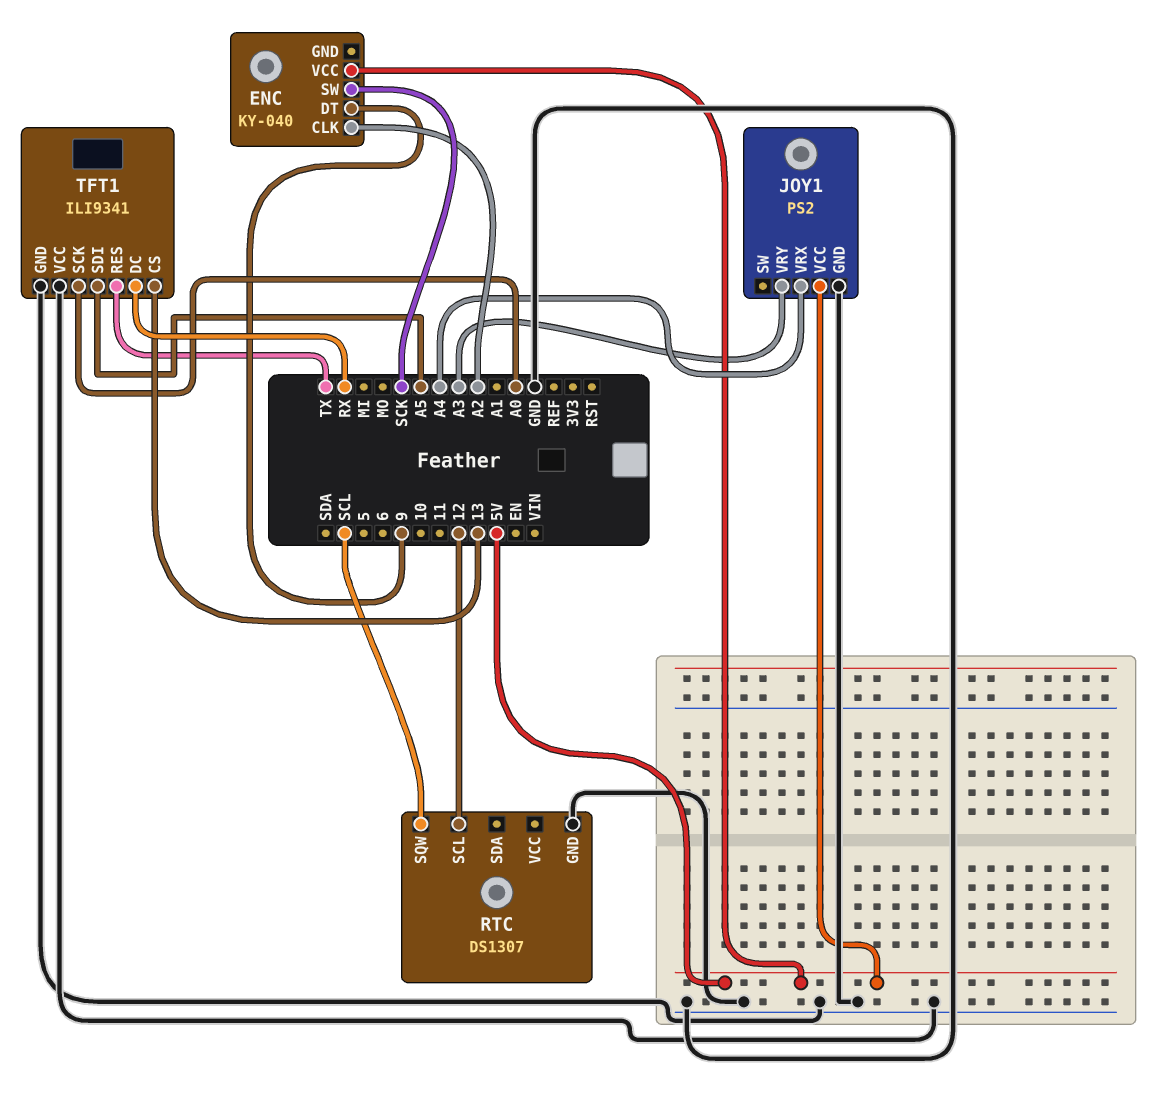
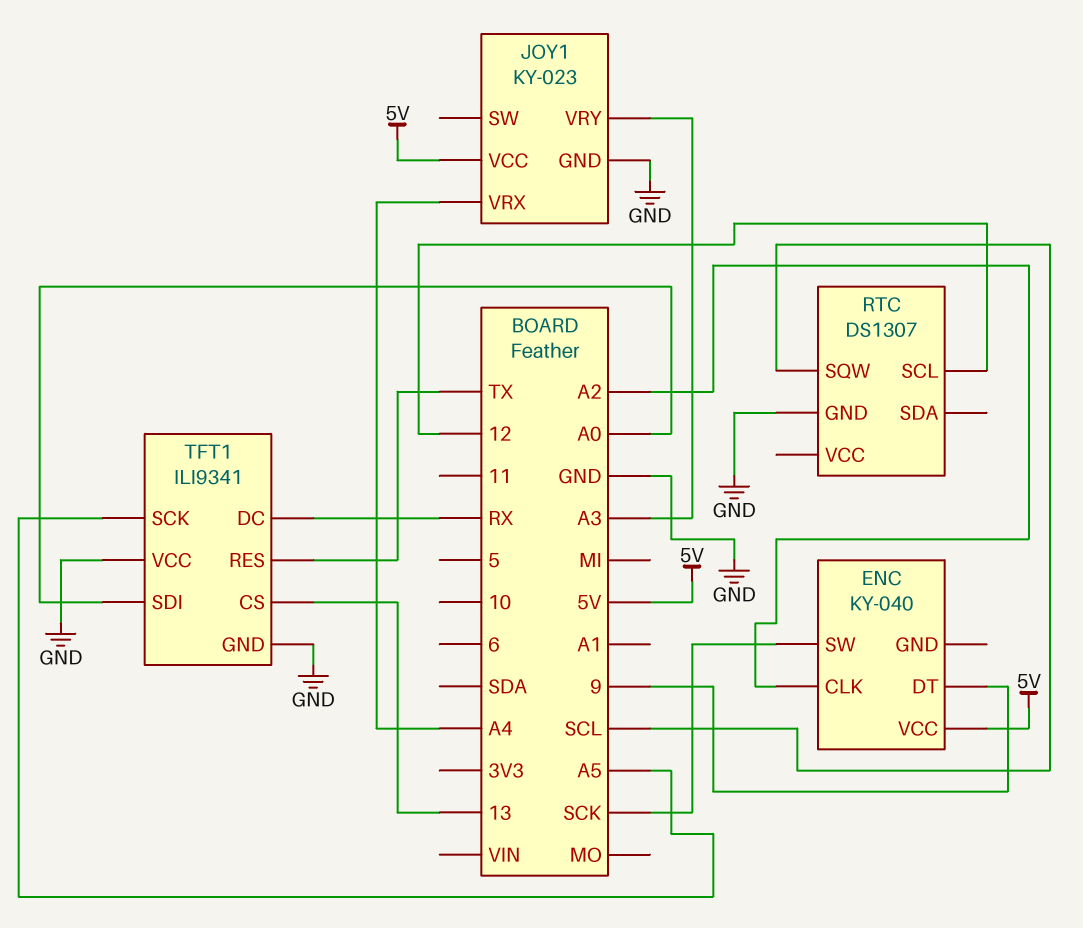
JOY1: PS2 -> KY-023
TFT1 pin SCK: A0 -> A5
TFT1 pin SDI: A5 -> A0

